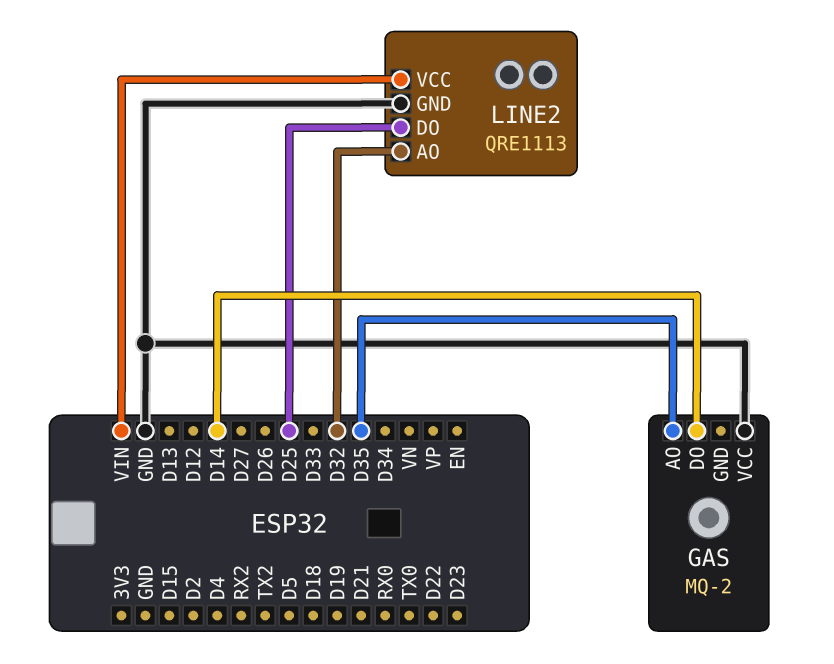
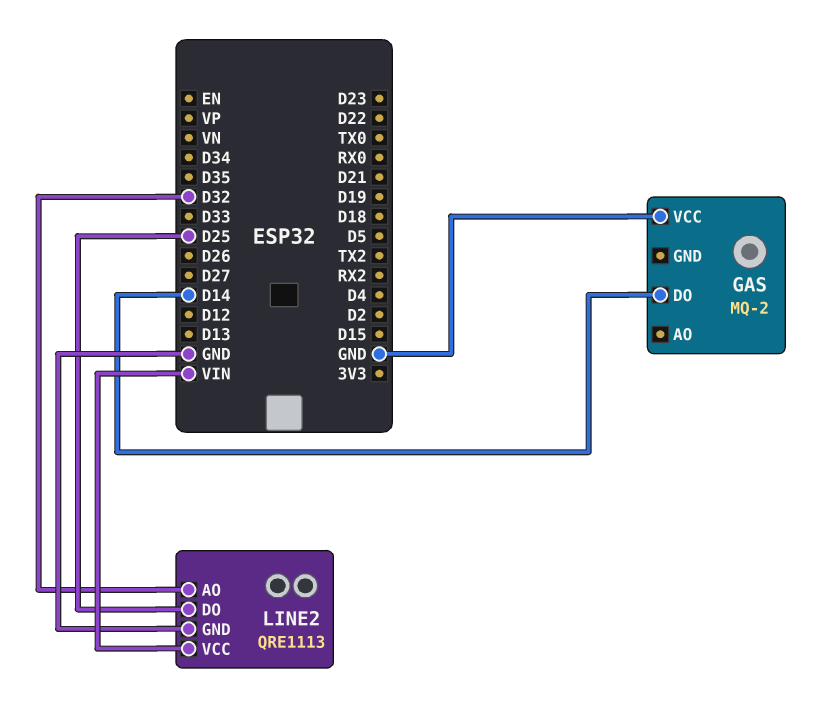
GAS pin AO: D35 -> none

